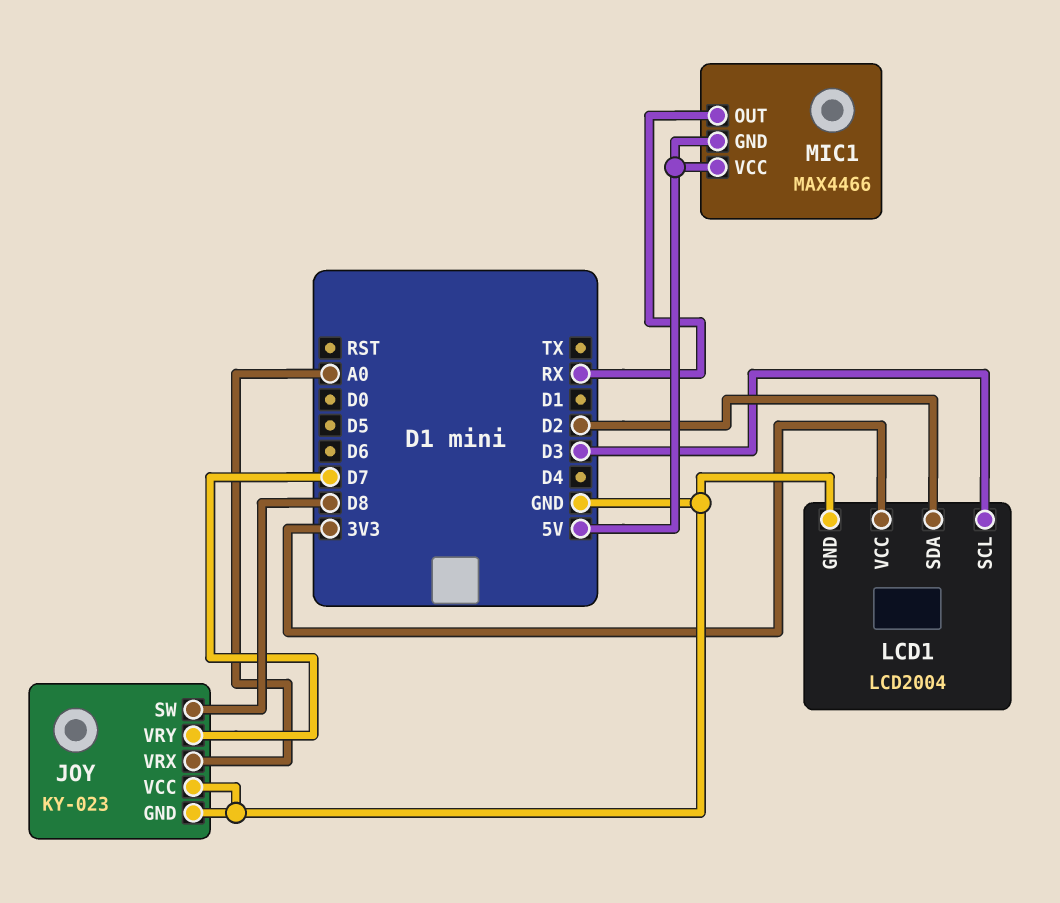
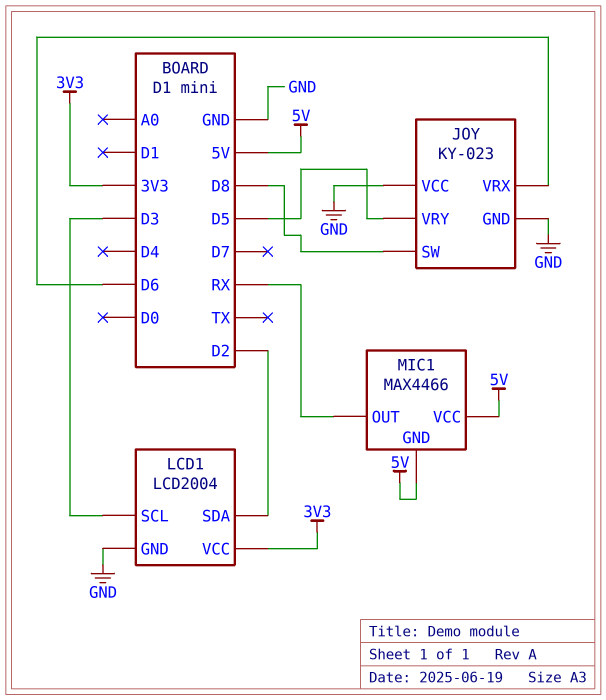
JOY pin VRX: A0 -> D6
JOY pin VRY: D7 -> D5

